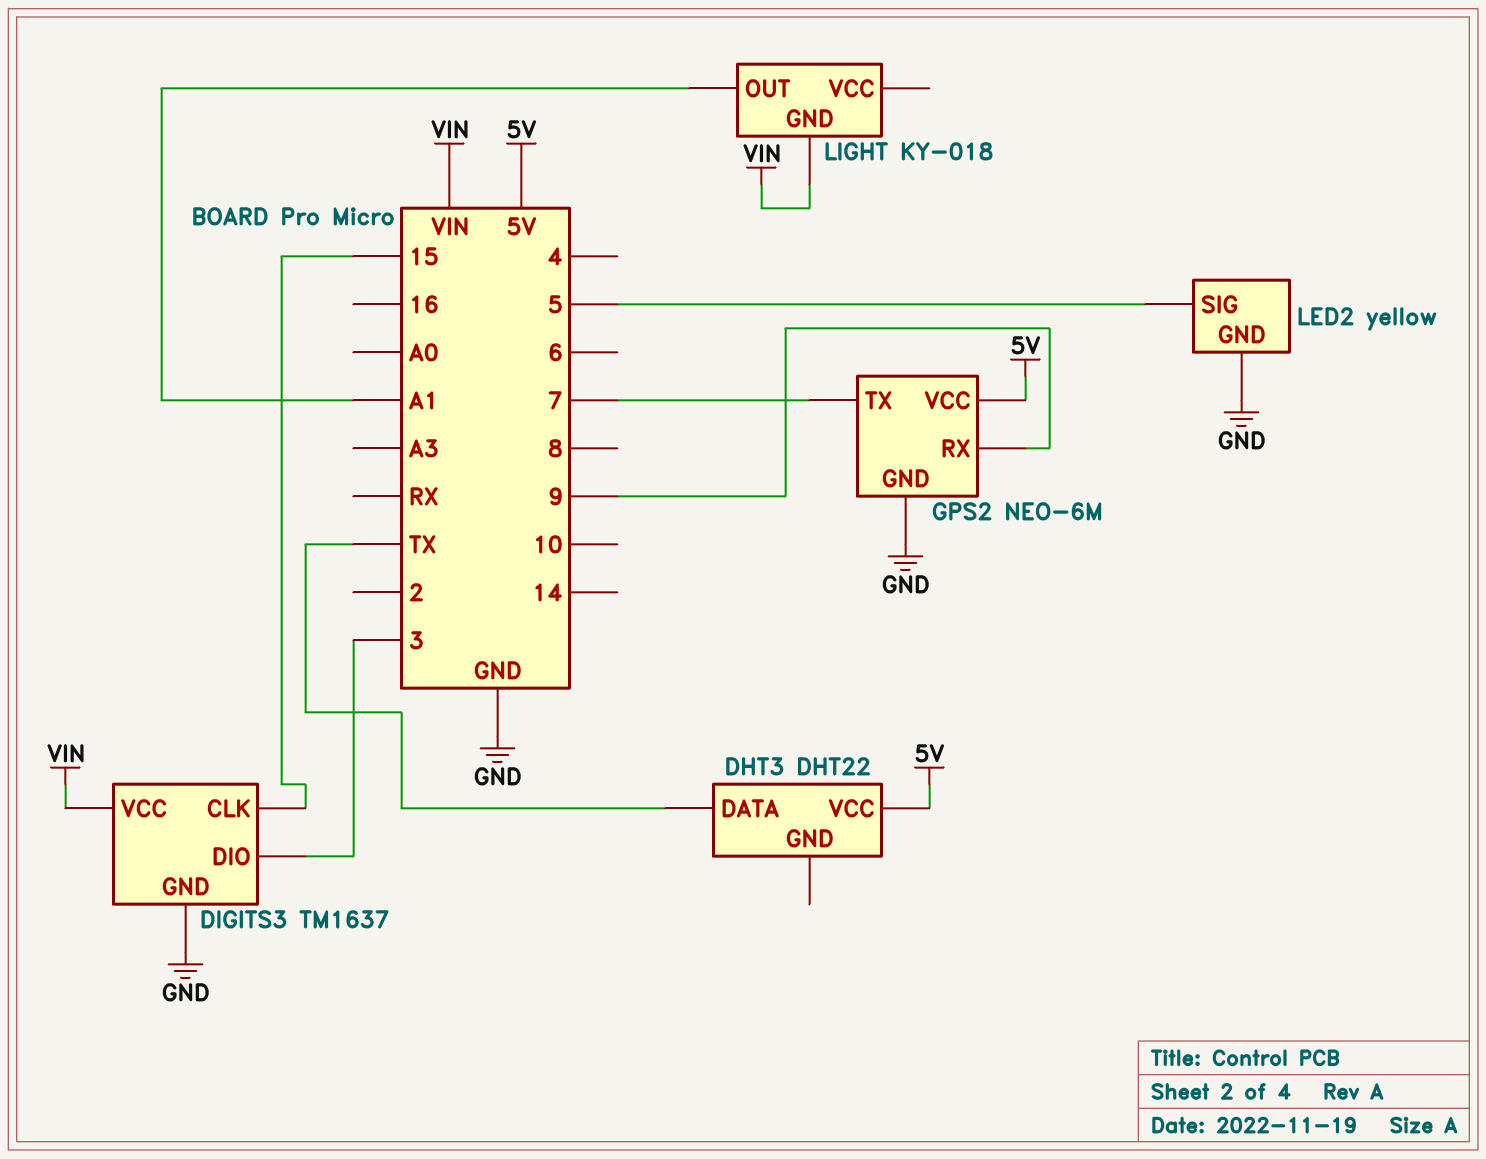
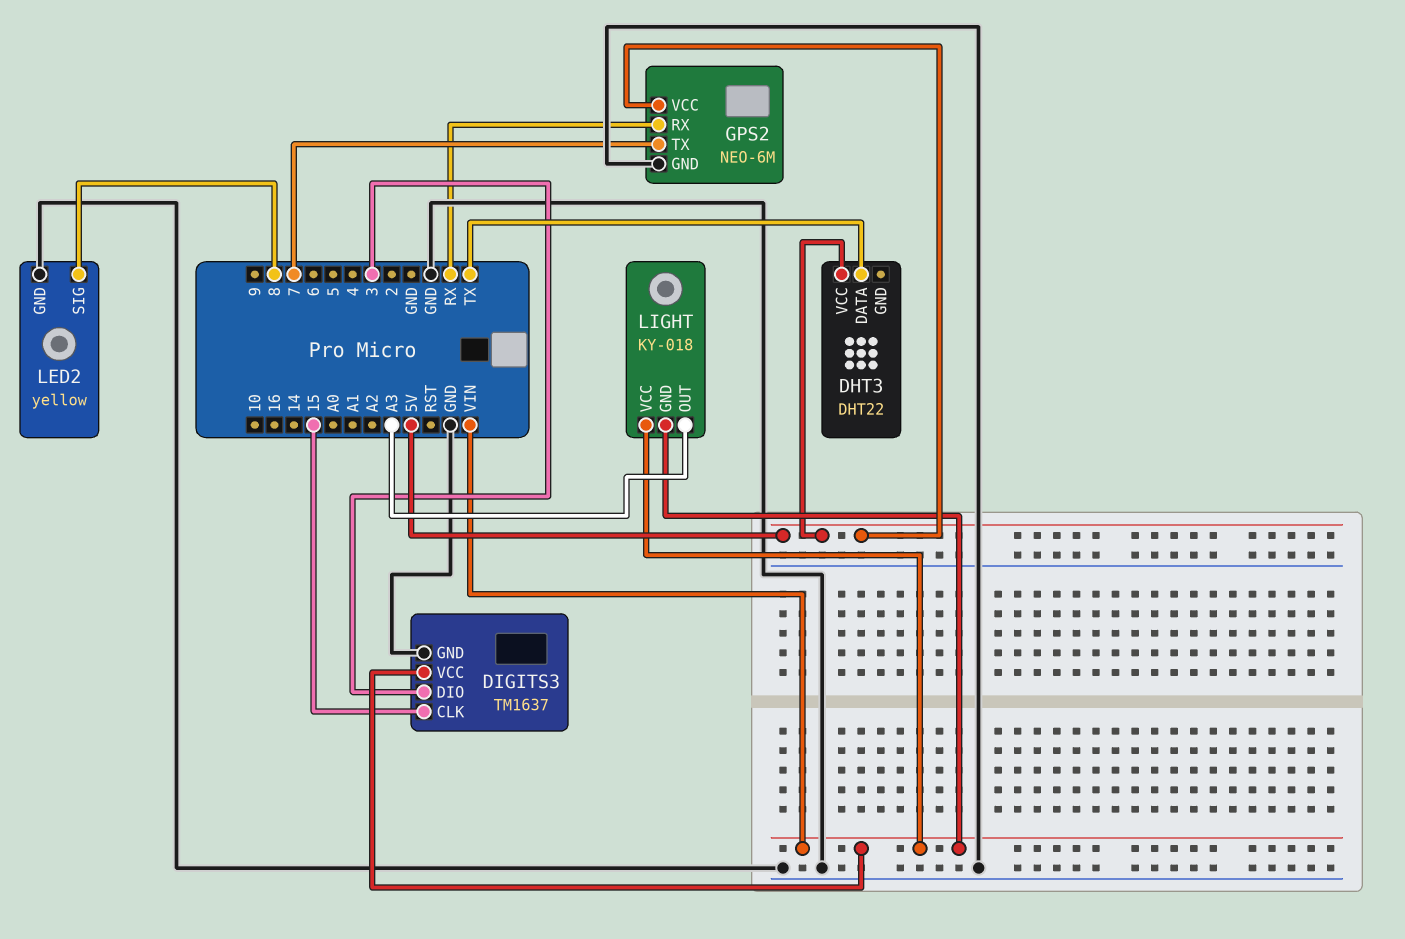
GPS2 pin RX: 9 -> RX
LED2 pin SIG: 5 -> 8
LIGHT pin OUT: A1 -> A3
LIGHT pin VCC: none -> VIN

